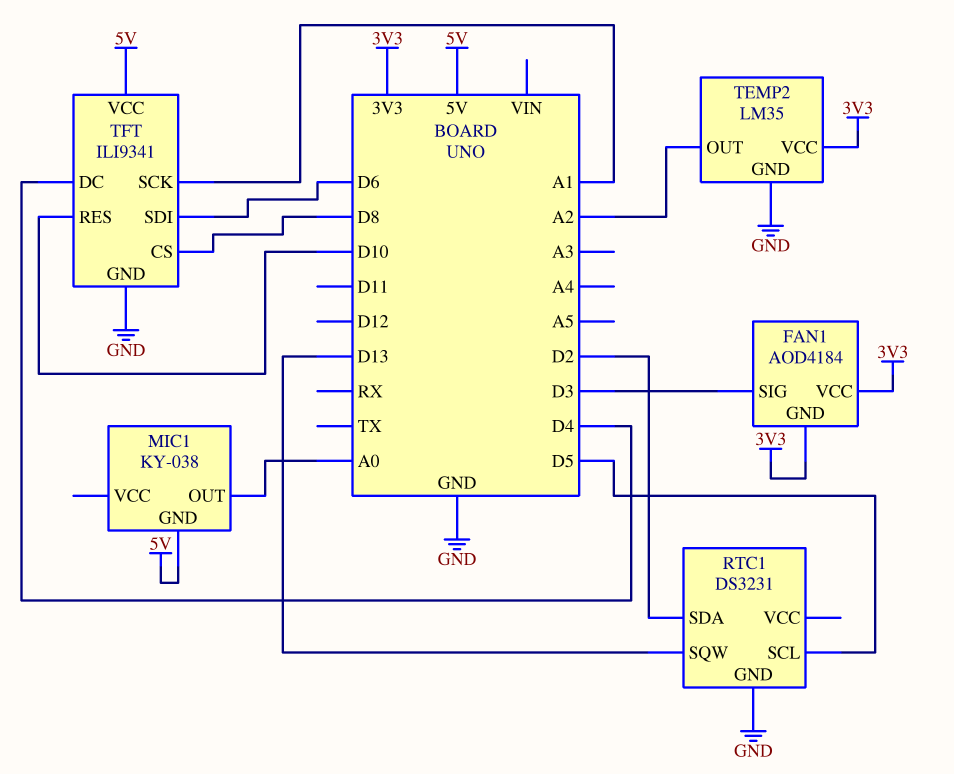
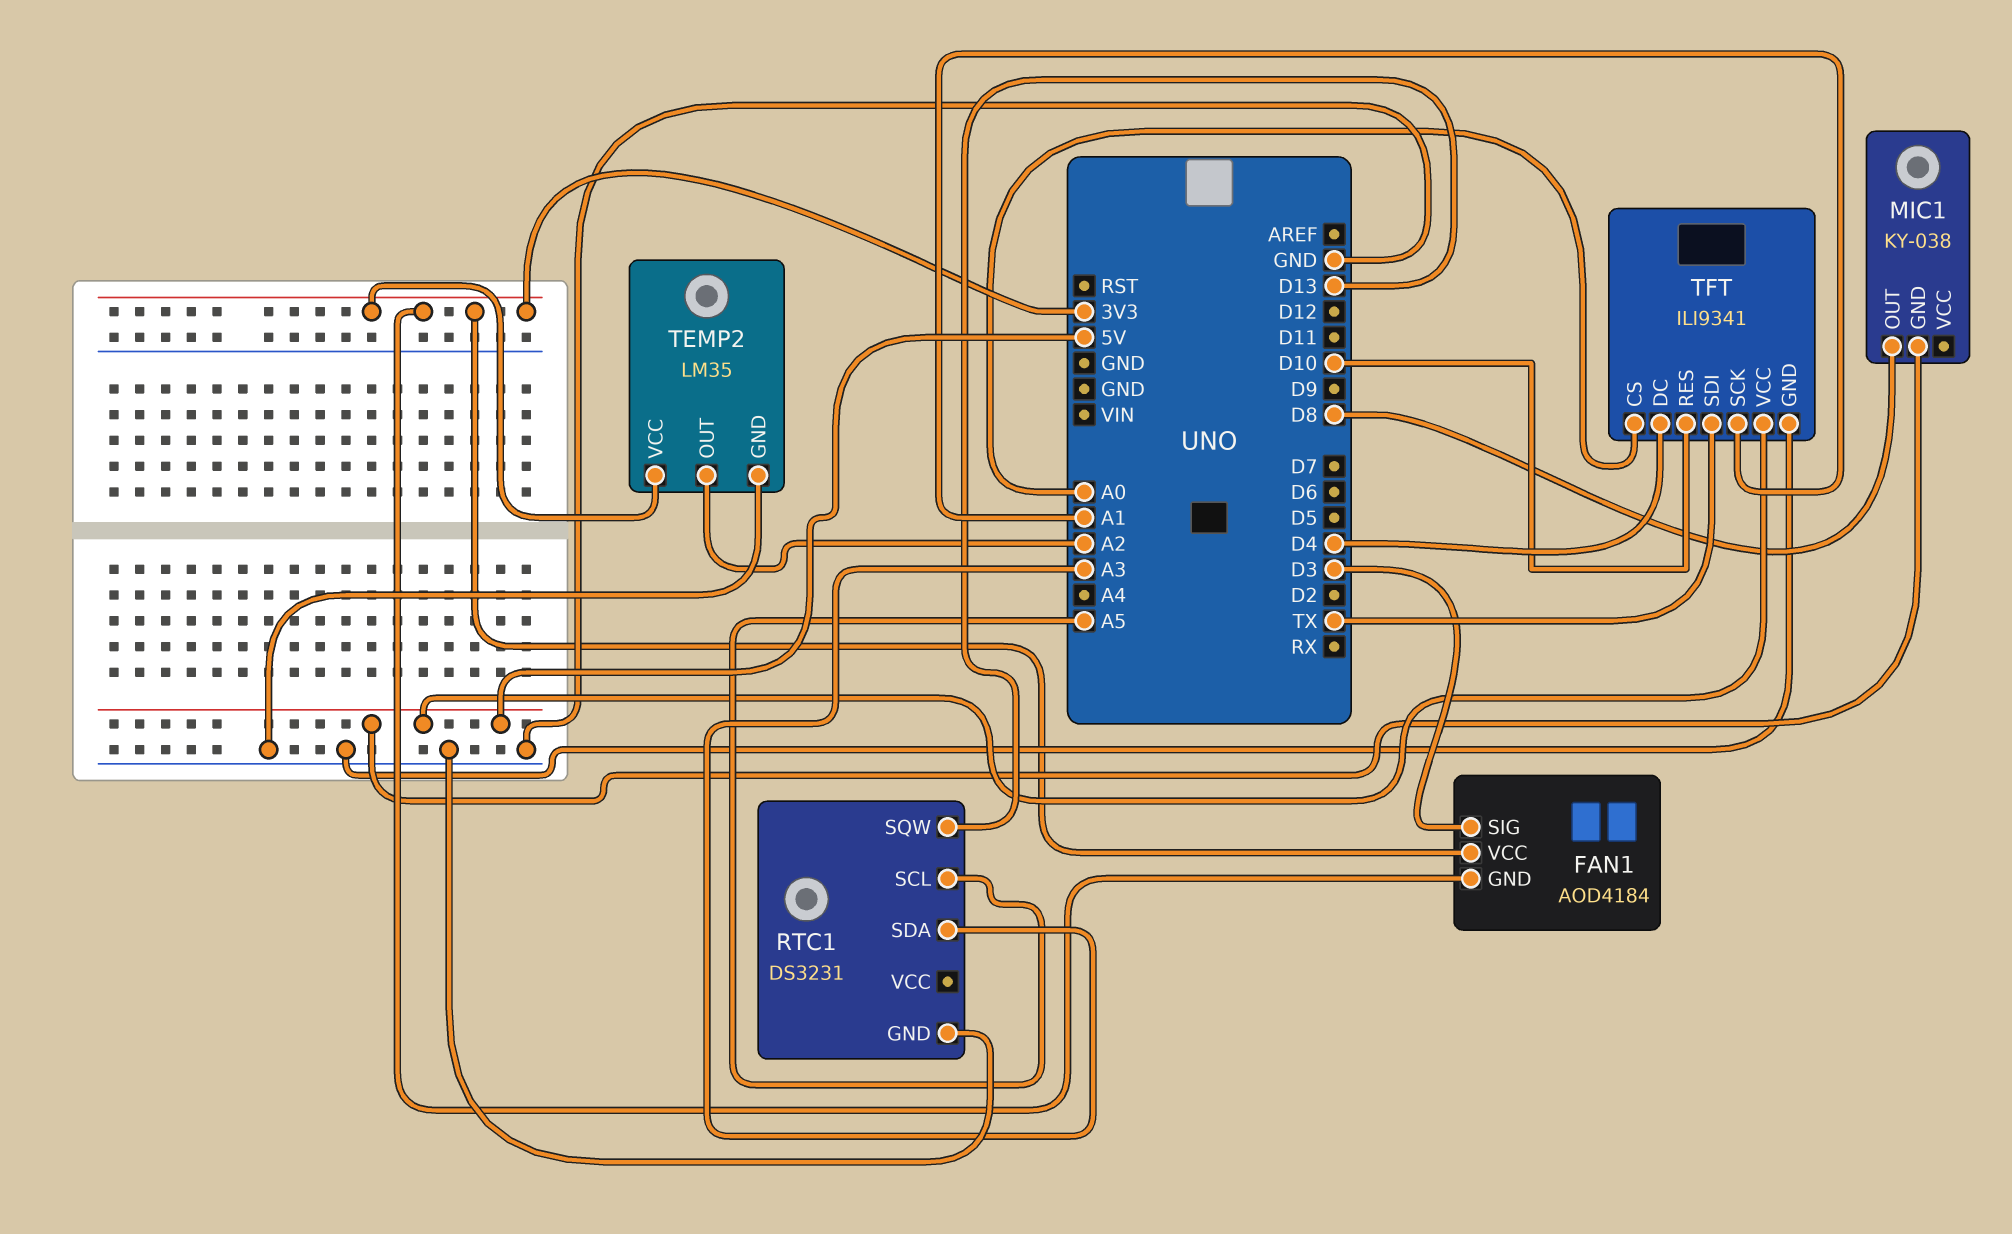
MIC1 pin OUT: A0 -> D8
RTC1 pin SCL: D5 -> A5
RTC1 pin SDA: D2 -> A3
TFT pin CS: D8 -> A0
TFT pin SDI: D6 -> TX

